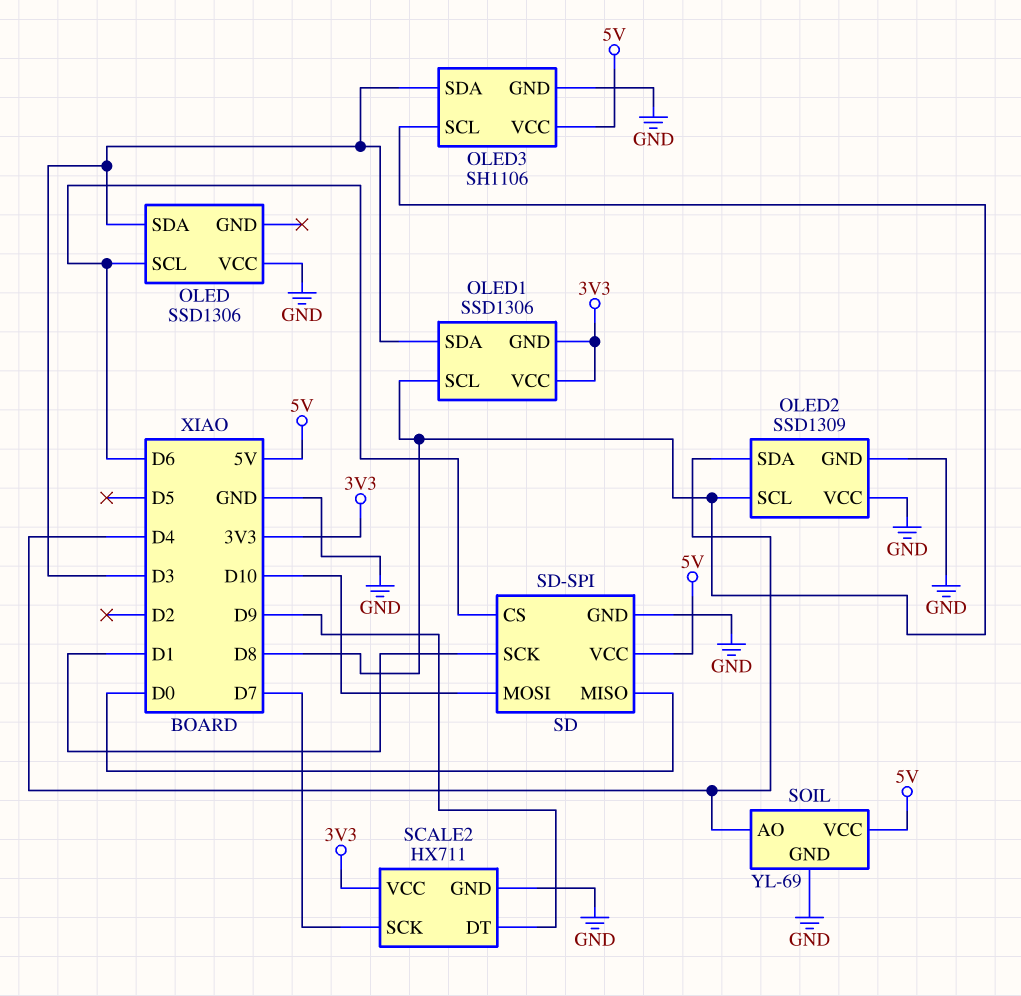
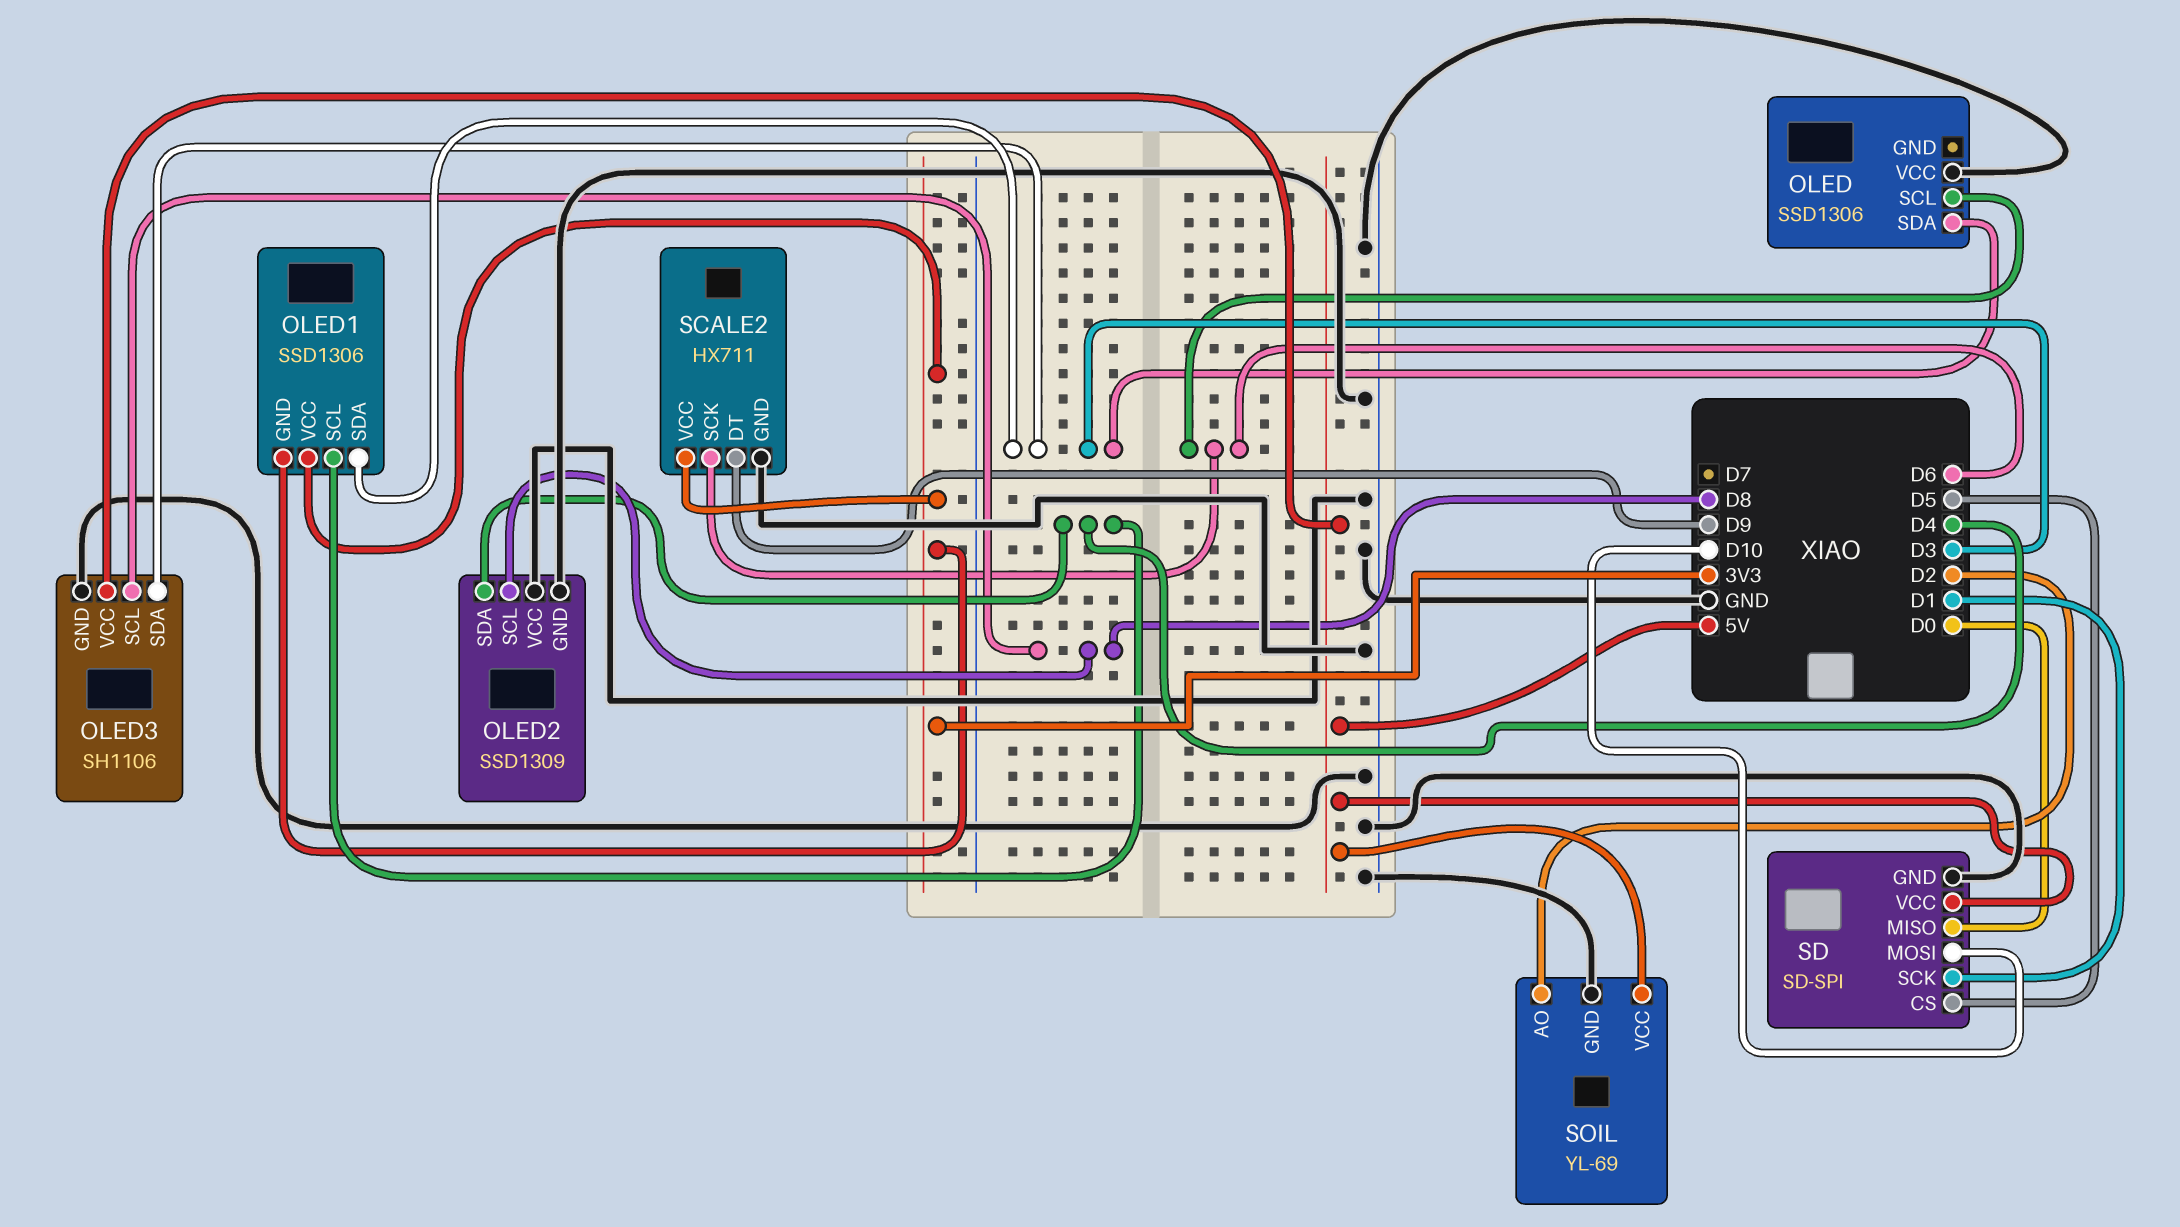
OLED1 pin SCL: D8 -> D4
SCALE2 pin SCK: D7 -> D6
SD pin CS: D6 -> D5
SOIL pin AO: D4 -> D2

